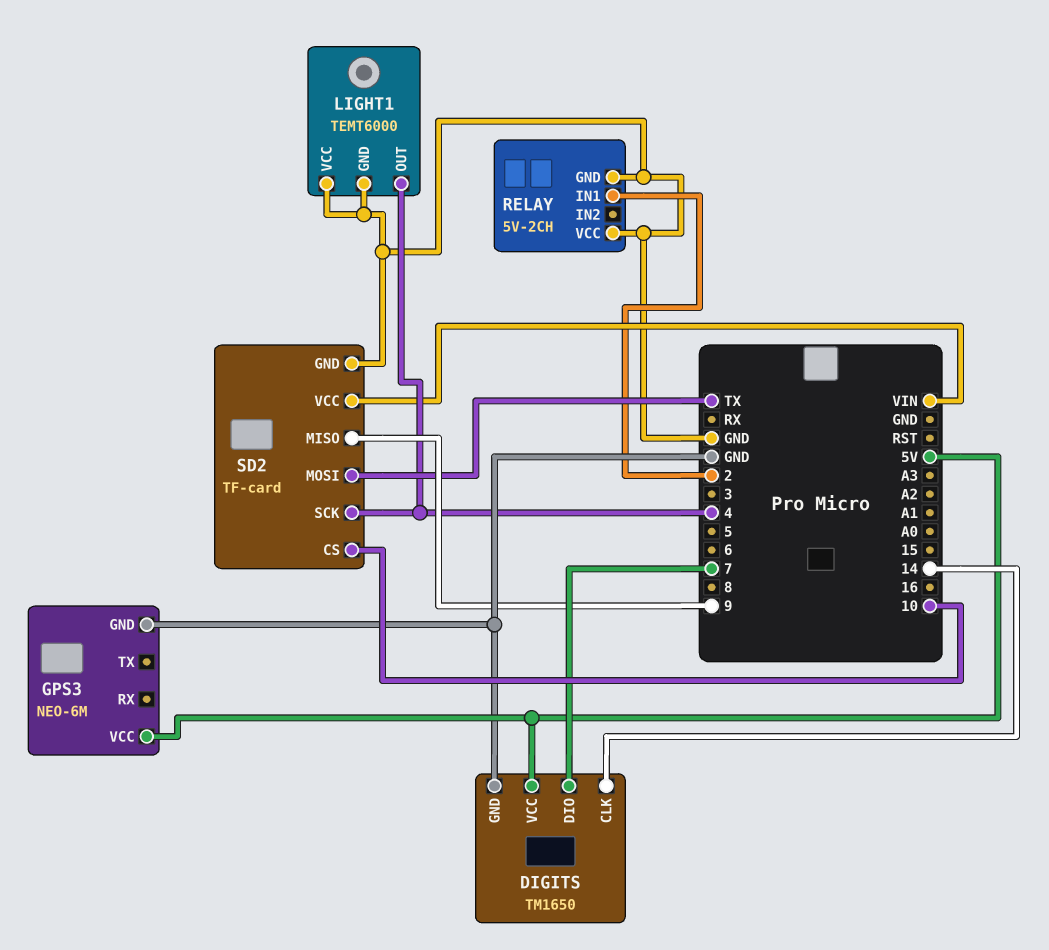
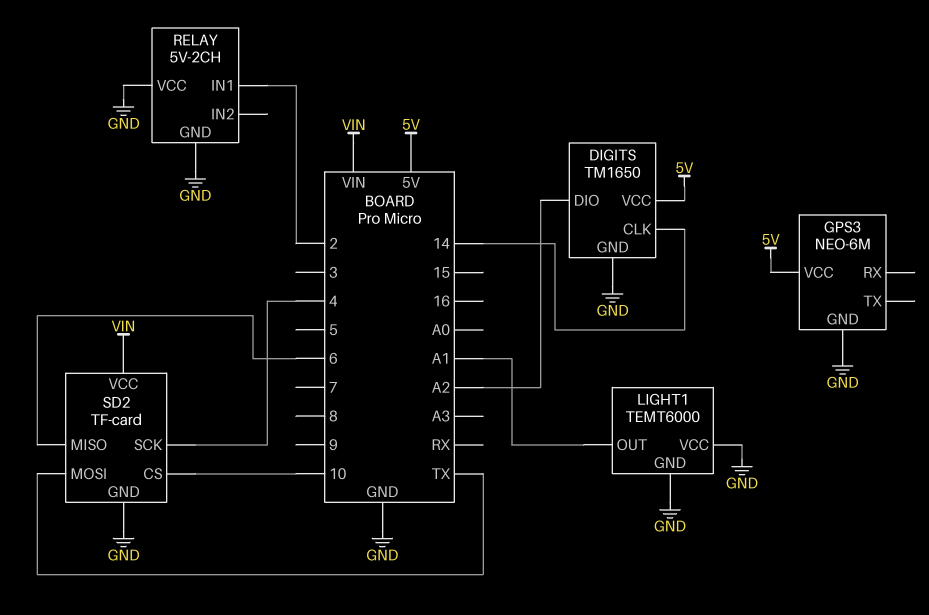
DIGITS pin DIO: 7 -> A2
LIGHT1 pin OUT: 4 -> A1
SD2 pin MISO: 9 -> 6

